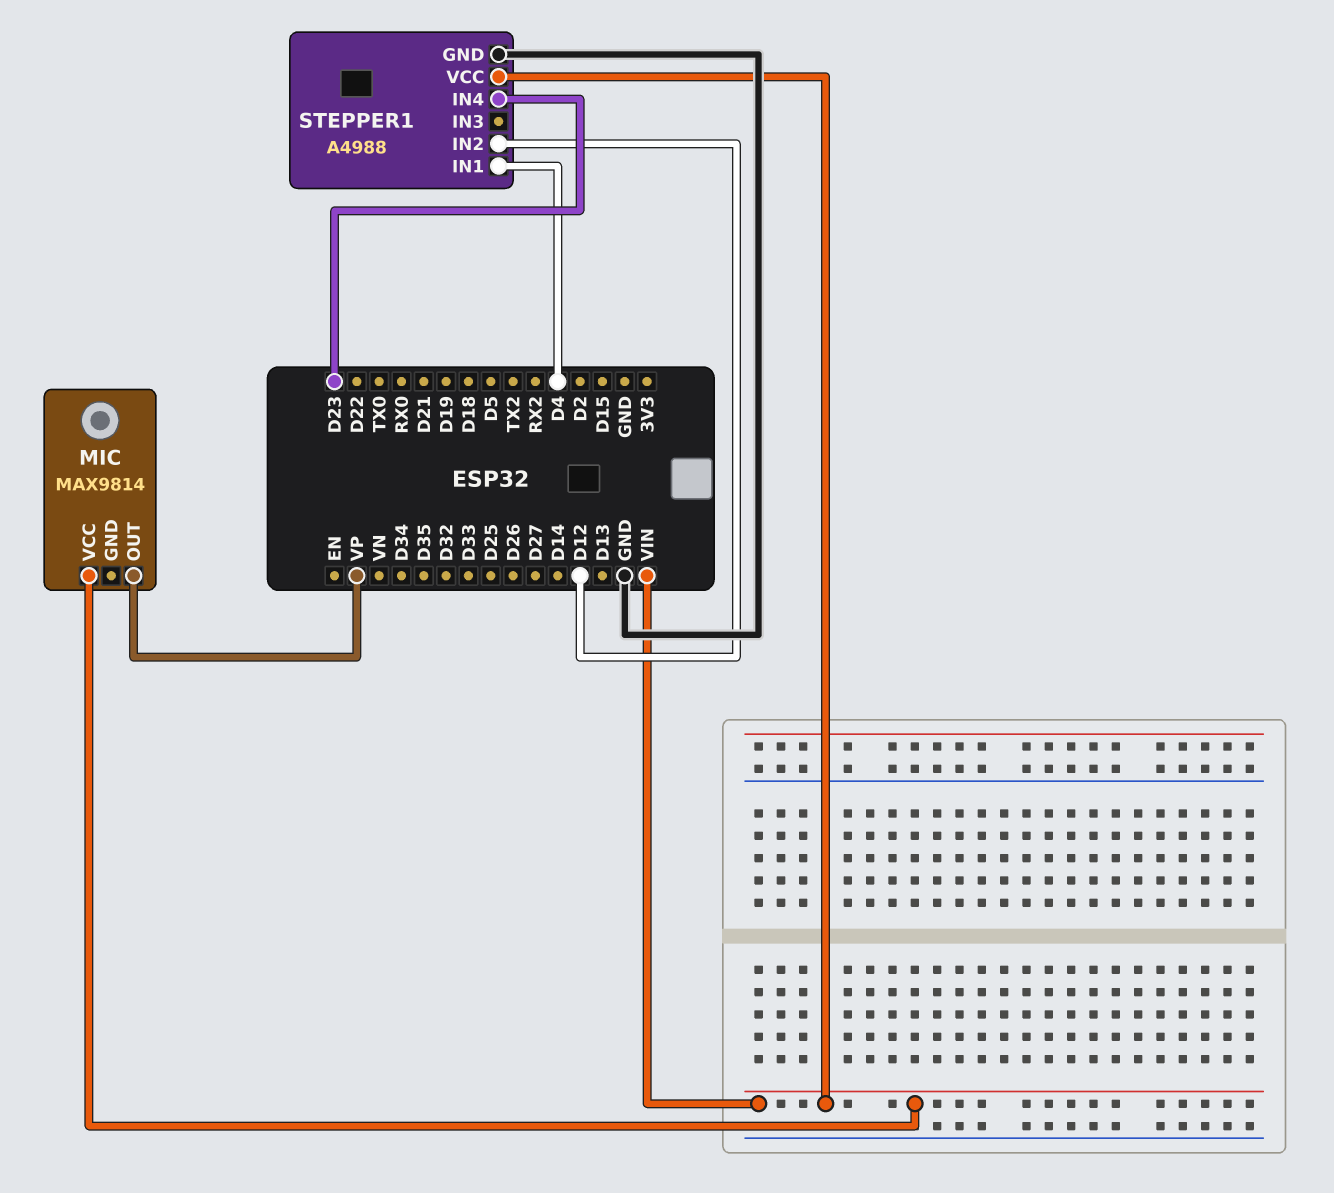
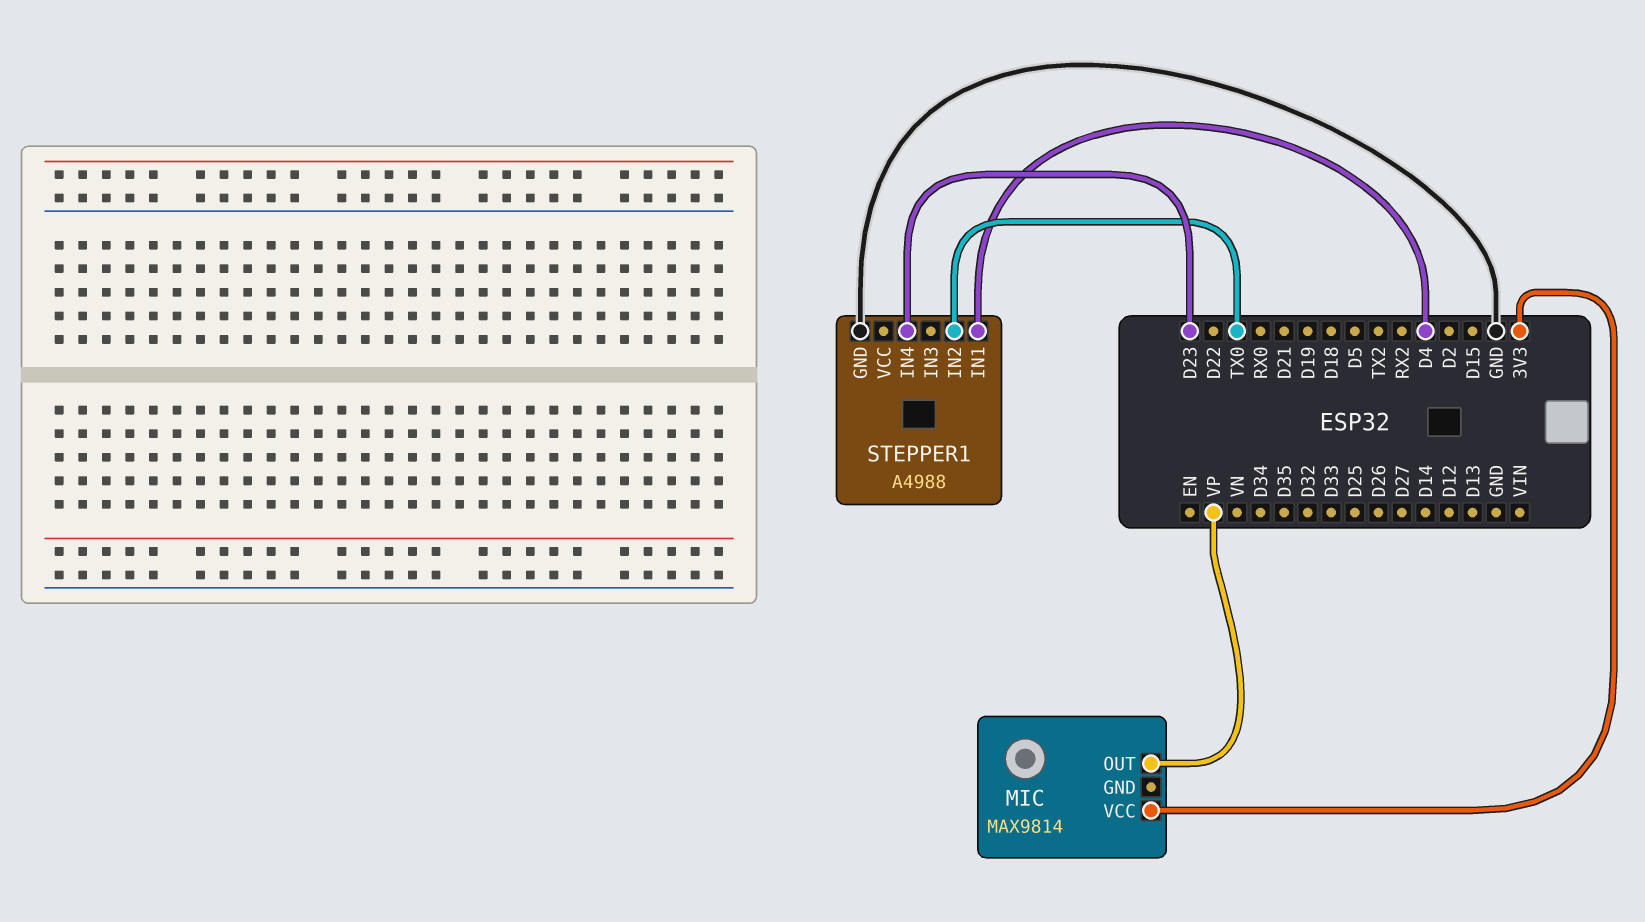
MIC pin VCC: VIN -> 3V3
STEPPER1 pin IN2: D12 -> TX0
STEPPER1 pin VCC: VIN -> none

